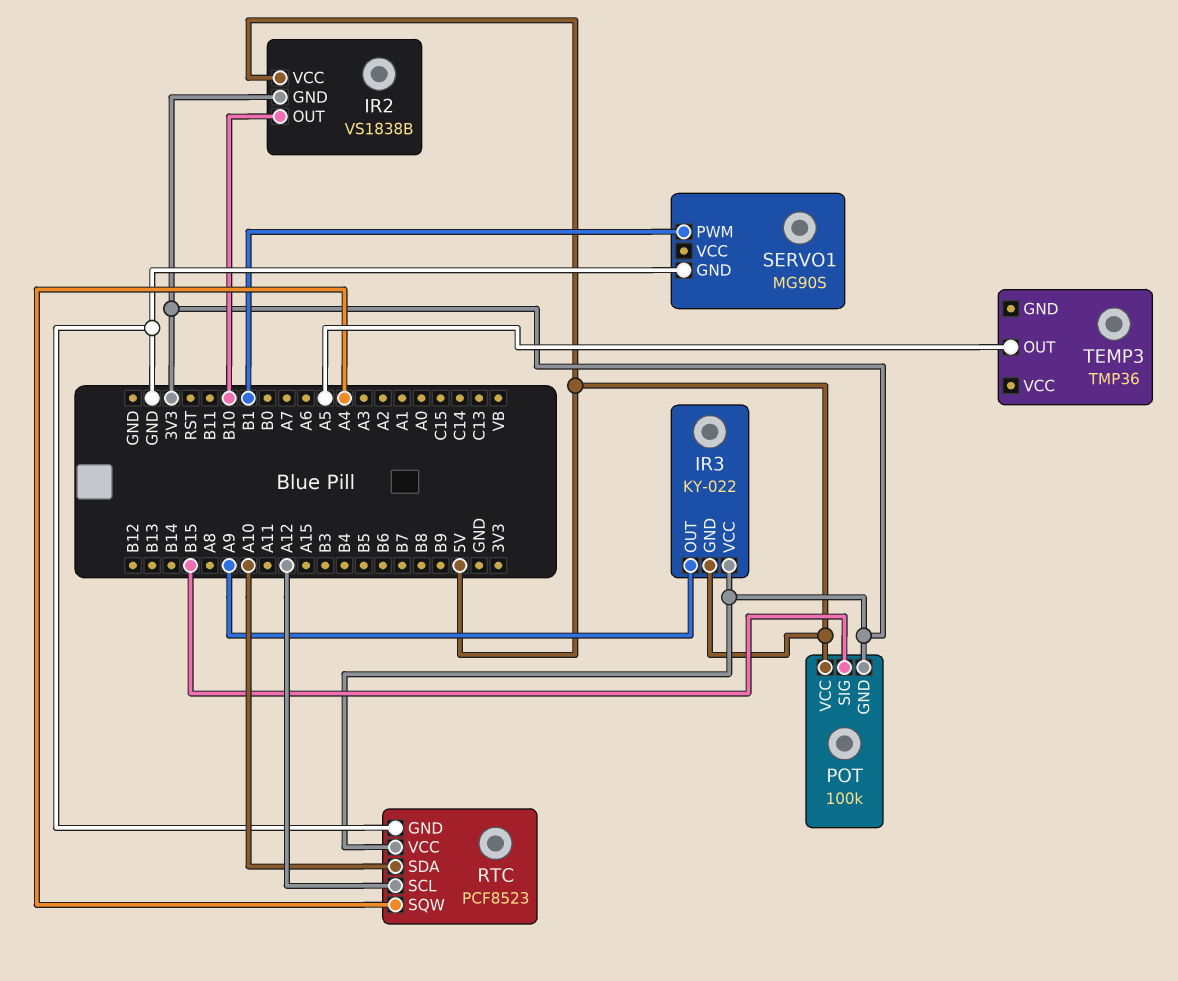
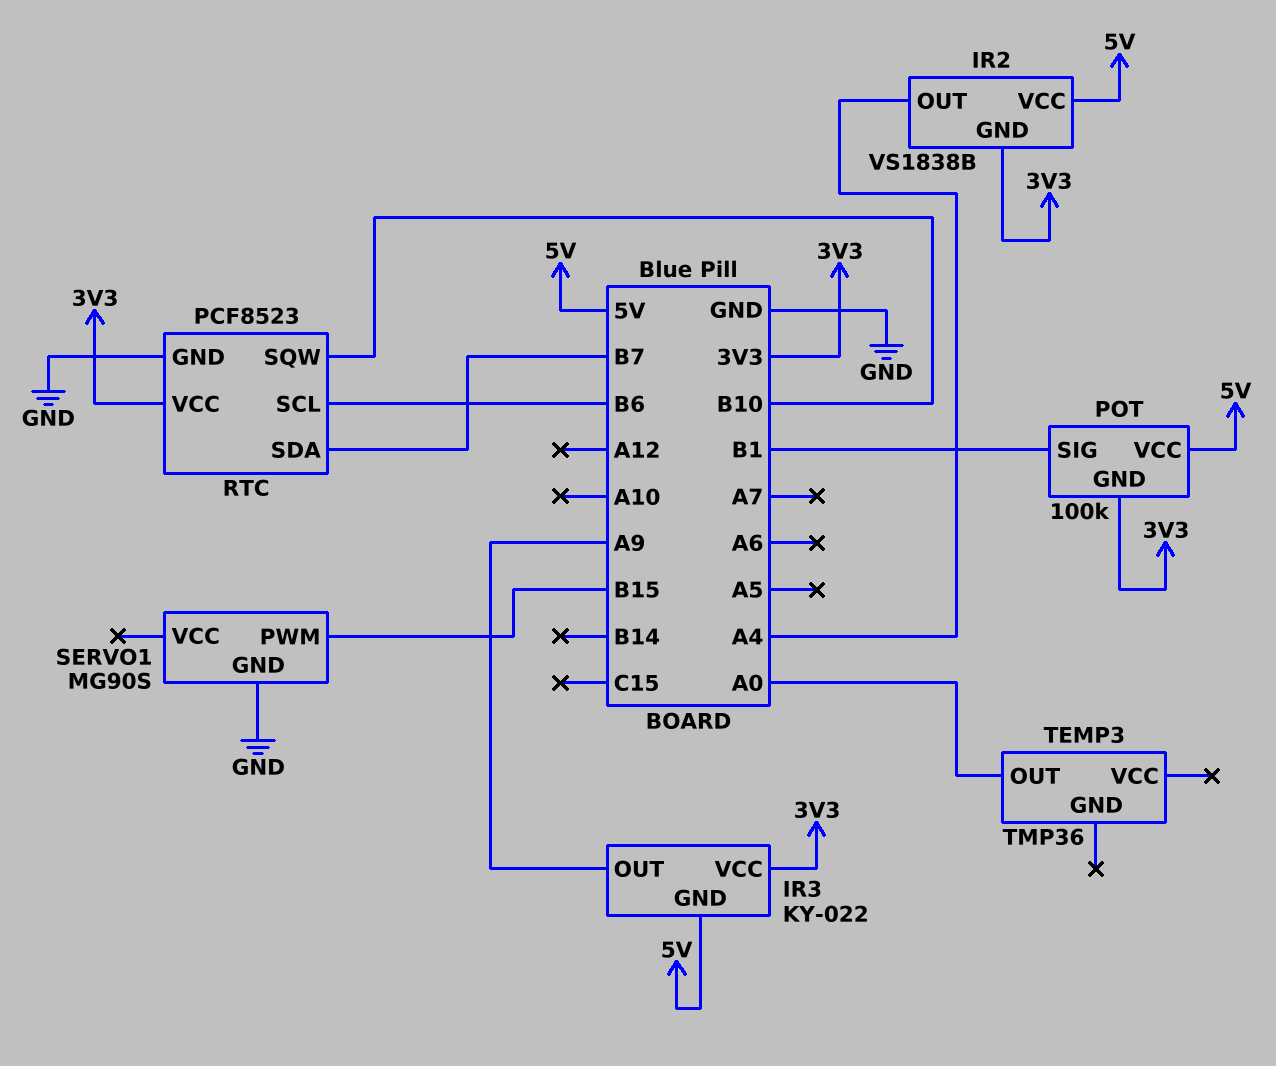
IR2 pin OUT: B10 -> A4
POT pin SIG: B15 -> B1
RTC pin SCL: A12 -> B6
RTC pin SDA: A10 -> B7
RTC pin SQW: A4 -> B10
SERVO1 pin PWM: B1 -> B15
TEMP3 pin OUT: A5 -> A0

